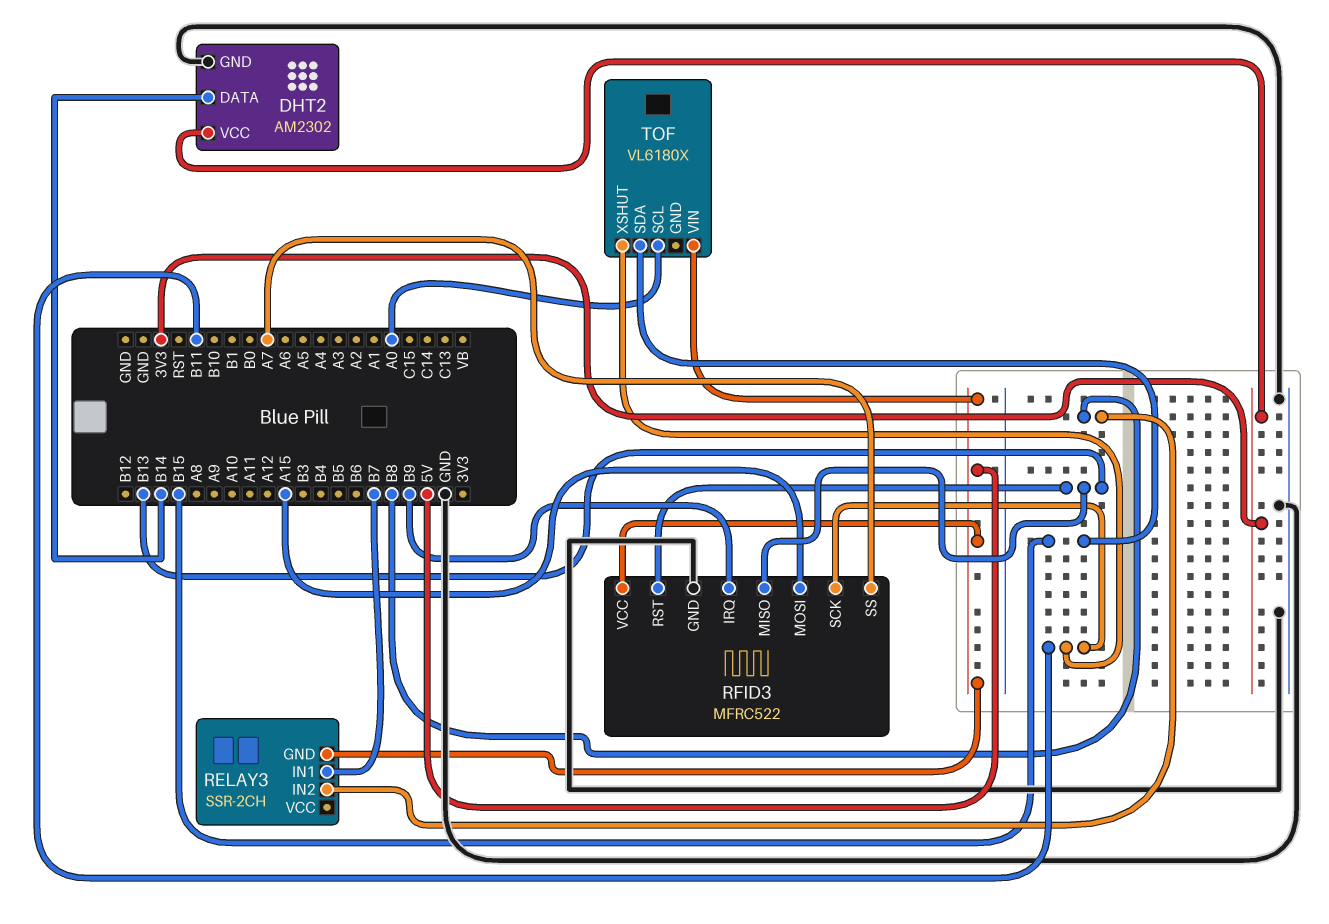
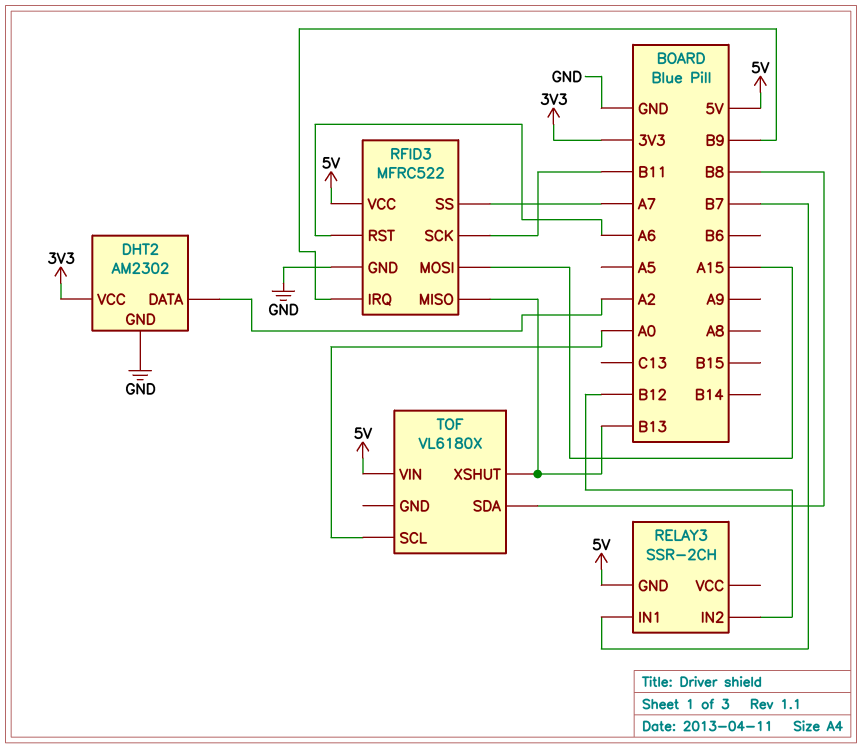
DHT2 pin DATA: B14 -> A2
RELAY3 pin IN2: B8 -> B12
RFID3 pin RST: B13 -> A6
TOF pin SDA: B15 -> B8
TOF pin XSHUT: B11 -> B13

